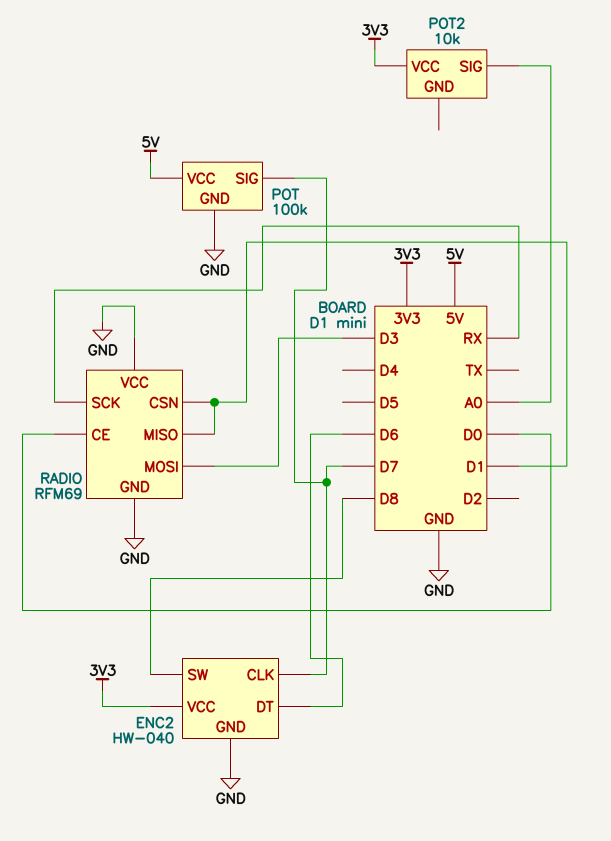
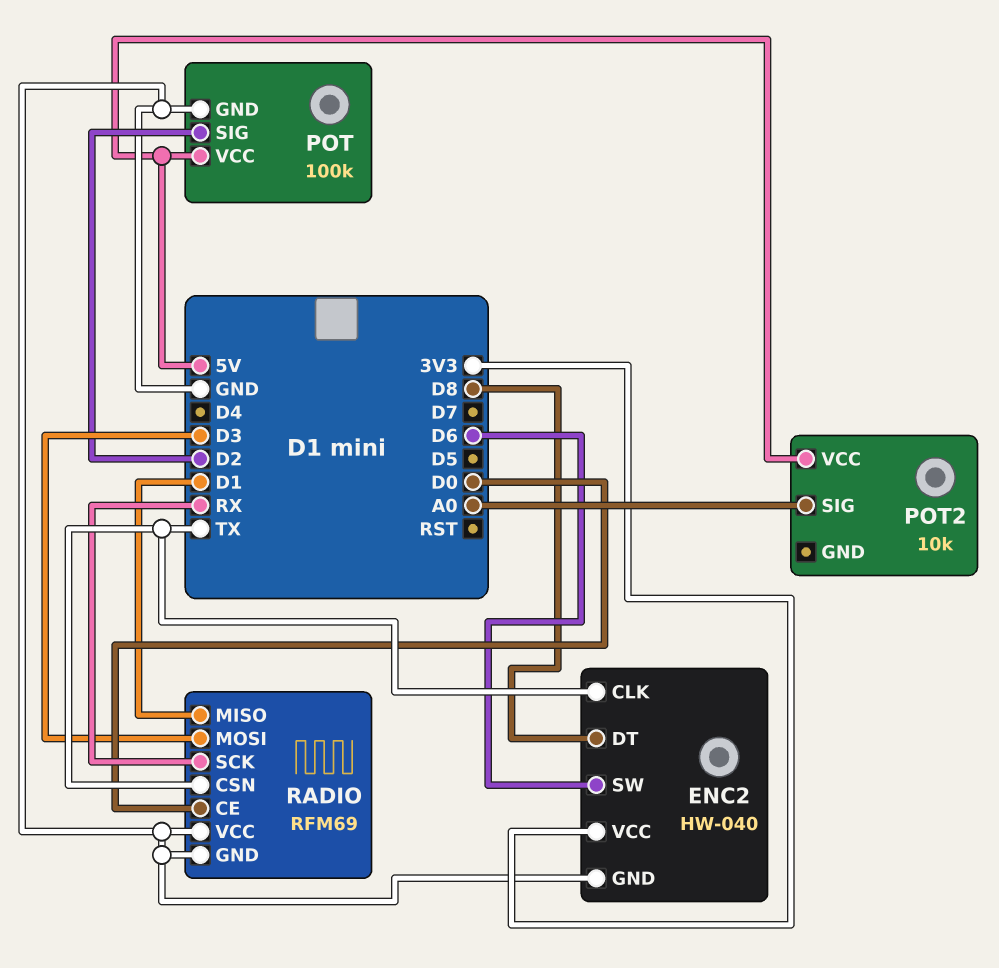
ENC2 pin CLK: D7 -> TX
ENC2 pin DT: D6 -> D8
ENC2 pin SW: D8 -> D6
POT pin SIG: D7 -> D2
POT2 pin VCC: 3V3 -> 5V
RADIO pin CSN: D1 -> TX

